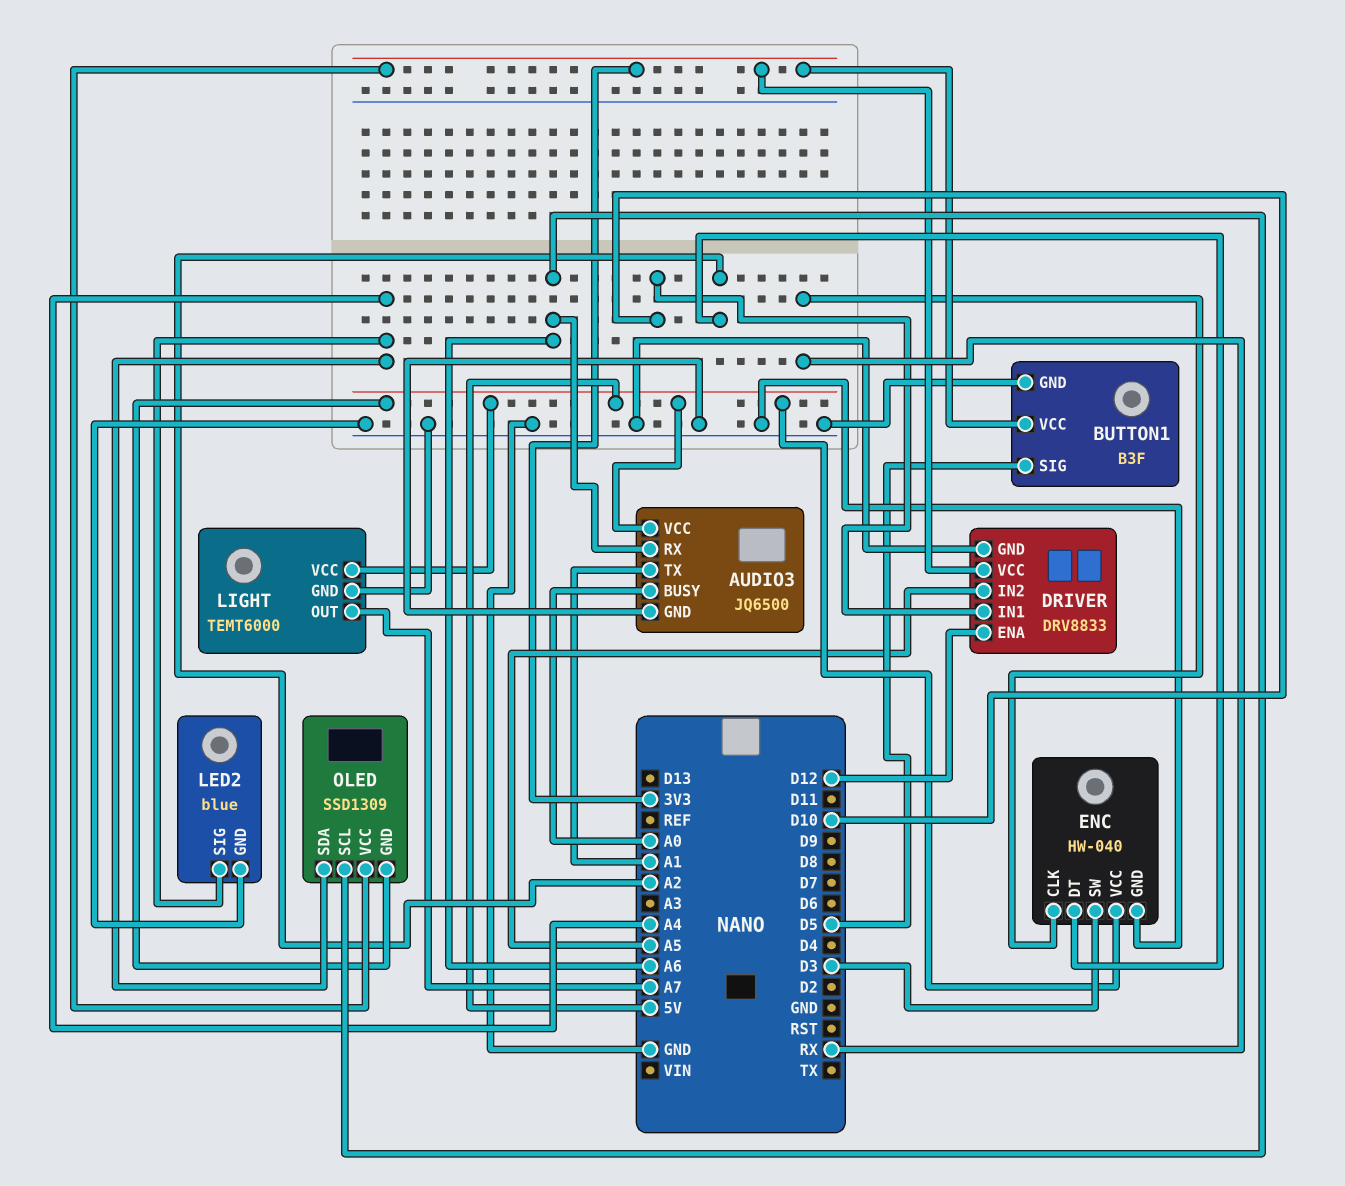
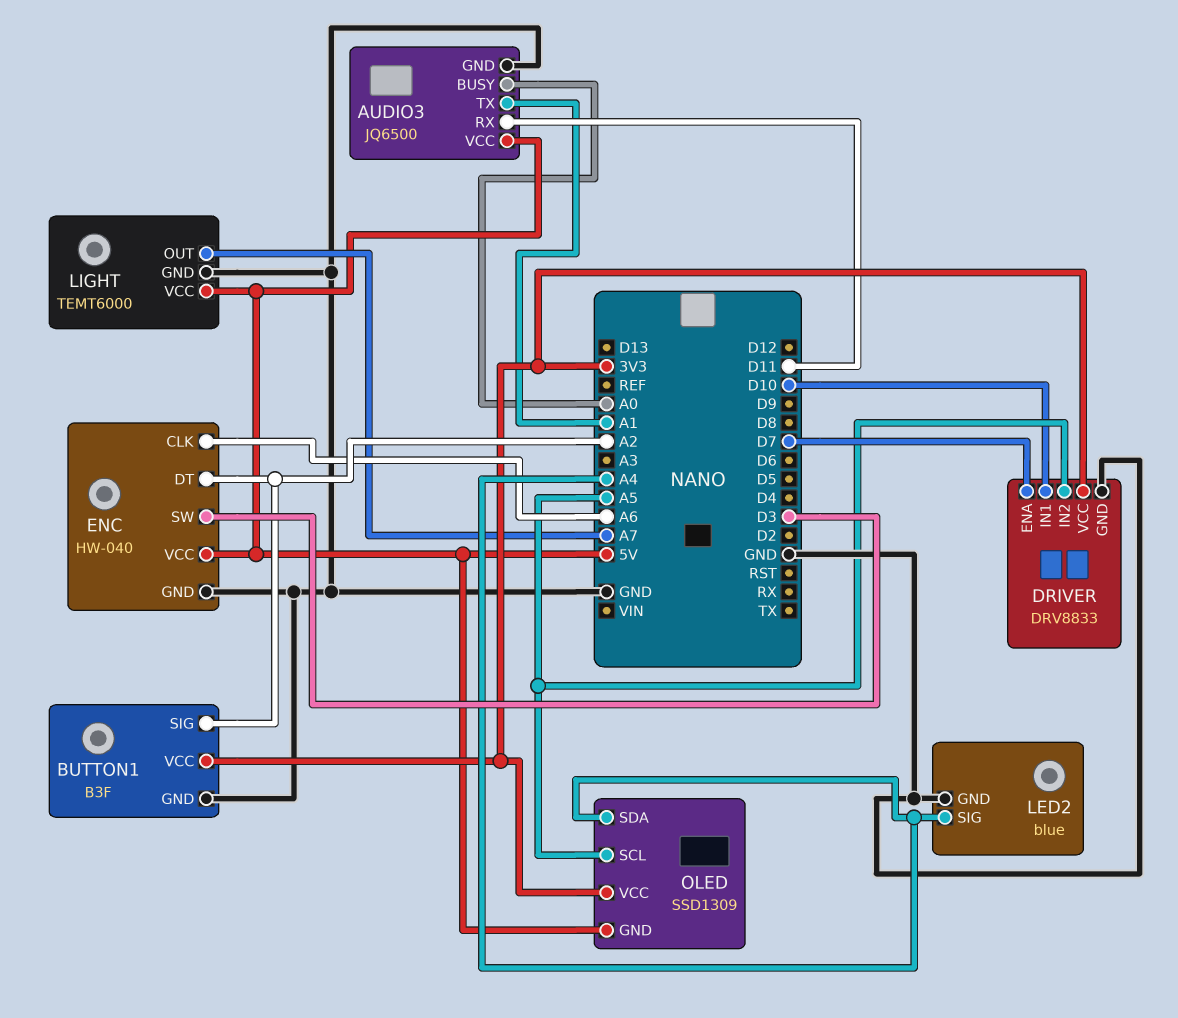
AUDIO3 pin RX: A6 -> D11
BUTTON1 pin SIG: D5 -> A2
DRIVER pin ENA: D12 -> D7
ENC pin CLK: RX -> A6
OLED pin SCL: A6 -> A5

